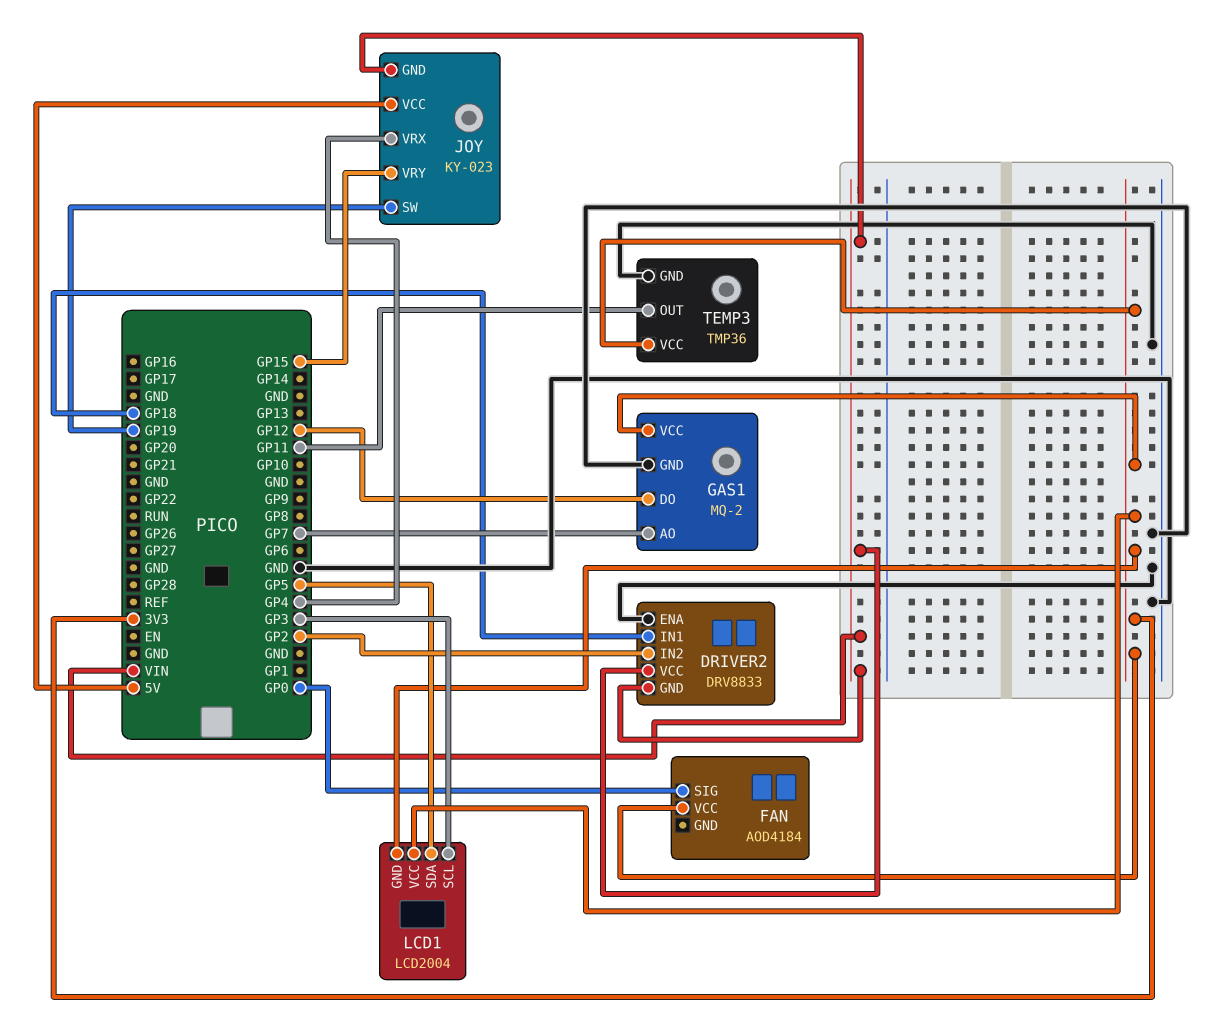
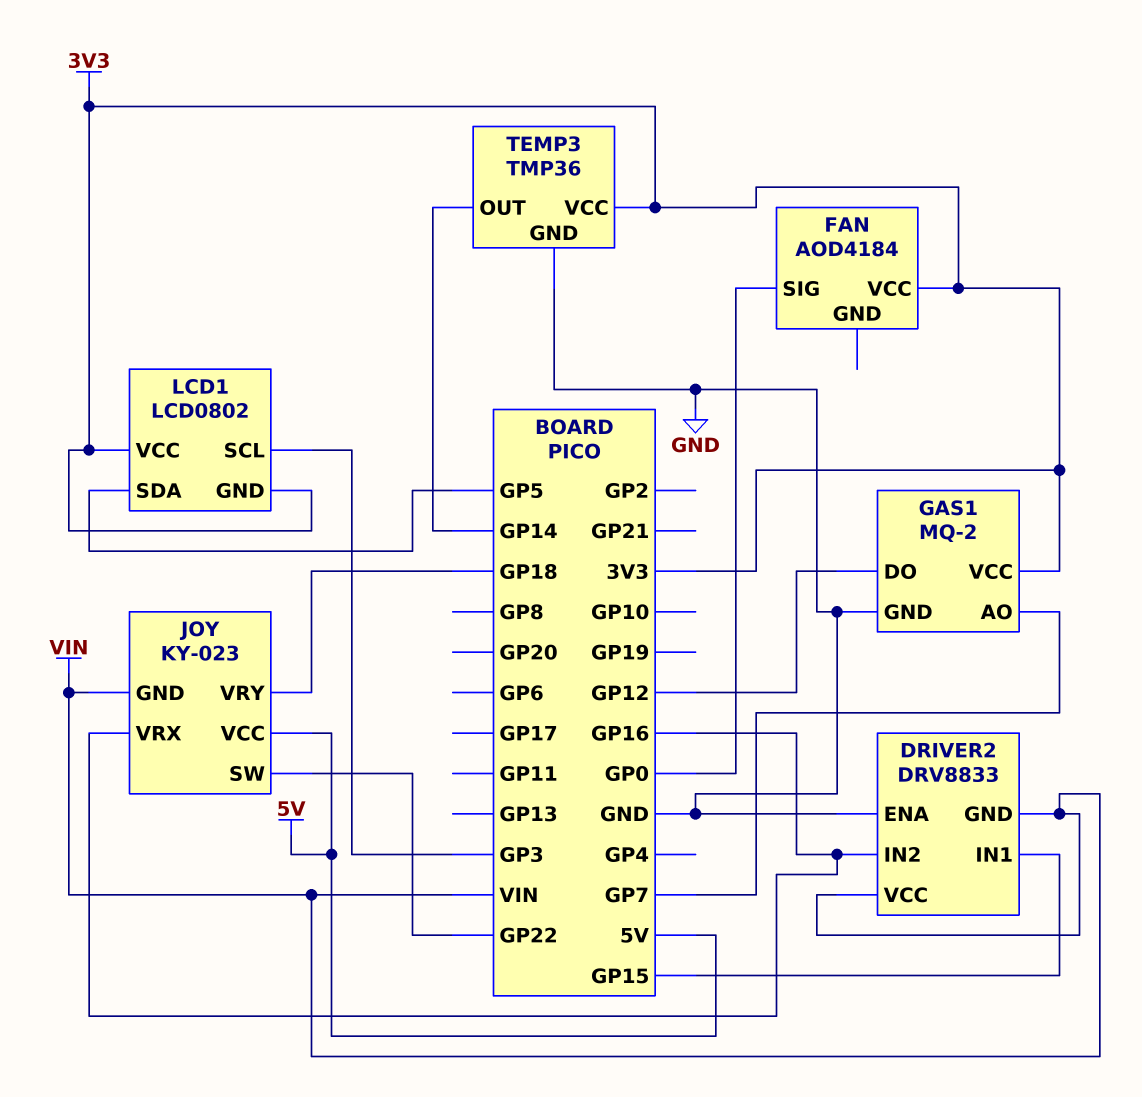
DRIVER2 pin IN1: GP18 -> GP15
DRIVER2 pin IN2: GP2 -> GP16
JOY pin SW: GP19 -> GP22
JOY pin VRX: GP4 -> GP16
JOY pin VRY: GP15 -> GP18
LCD1: LCD2004 -> LCD0802
TEMP3 pin OUT: GP11 -> GP14

